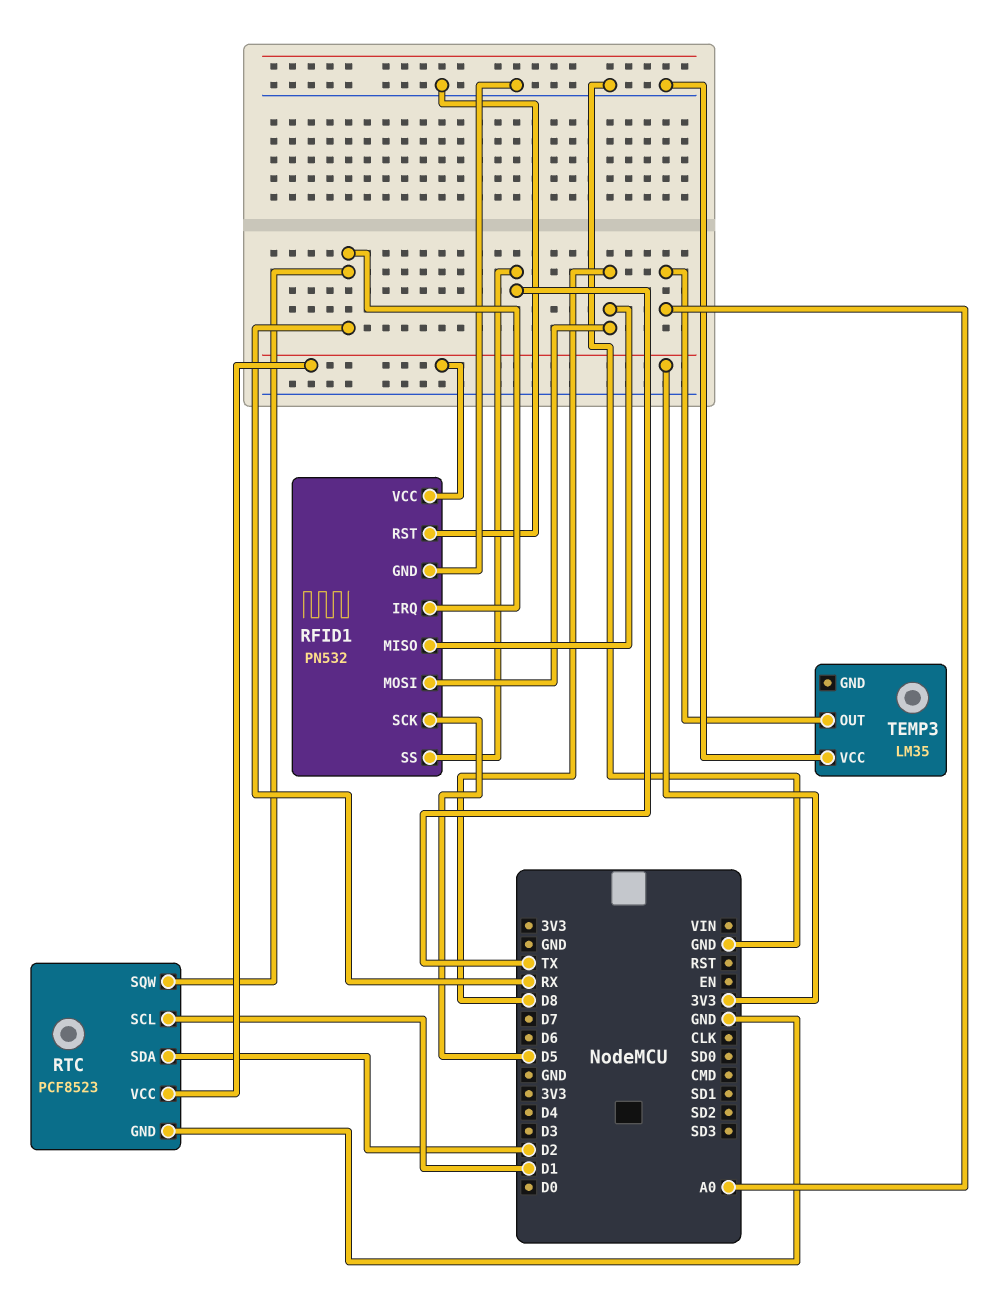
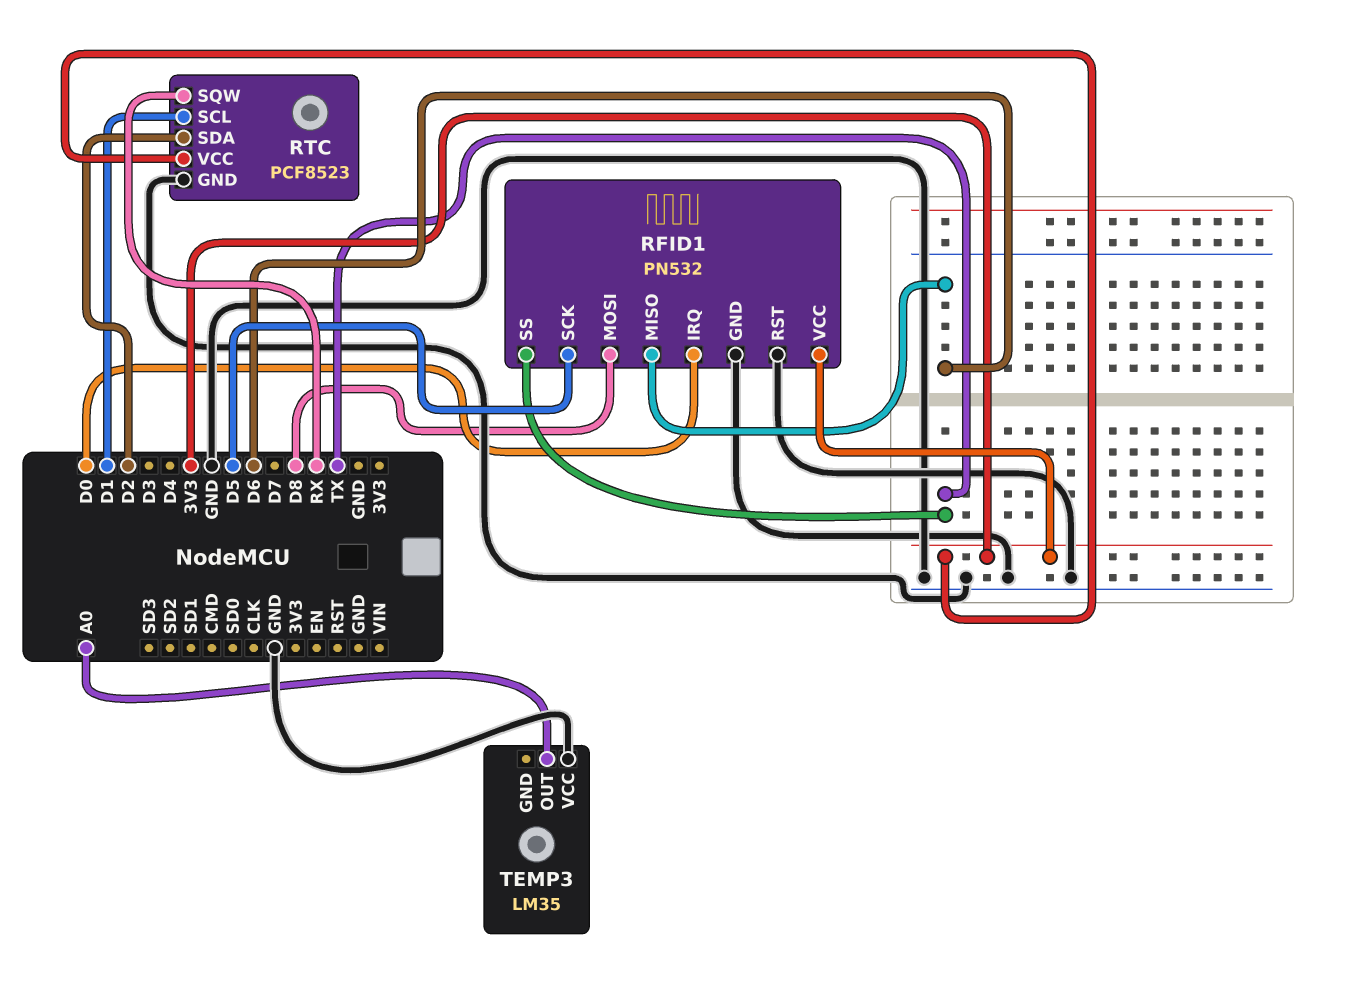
RFID1 pin IRQ: RX -> D0
RFID1 pin MISO: D8 -> D6

